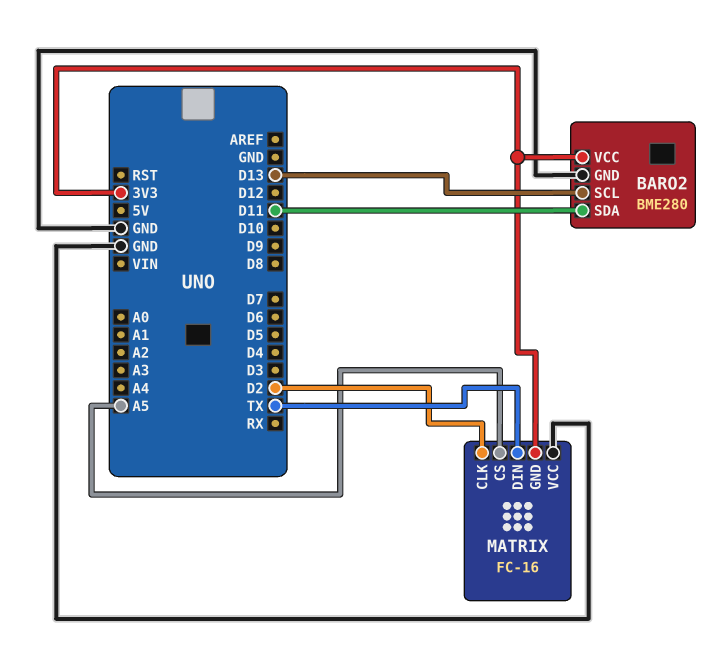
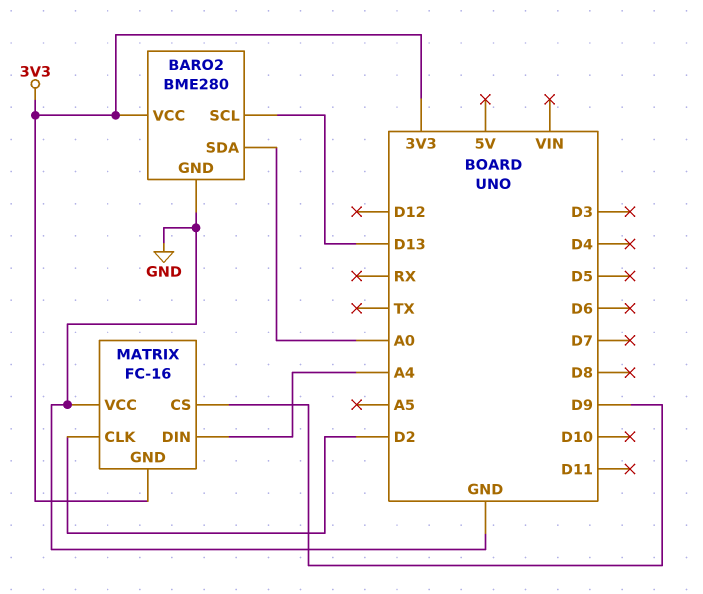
BARO2 pin SDA: D11 -> A0
MATRIX pin CS: A5 -> D9
MATRIX pin DIN: TX -> A4

